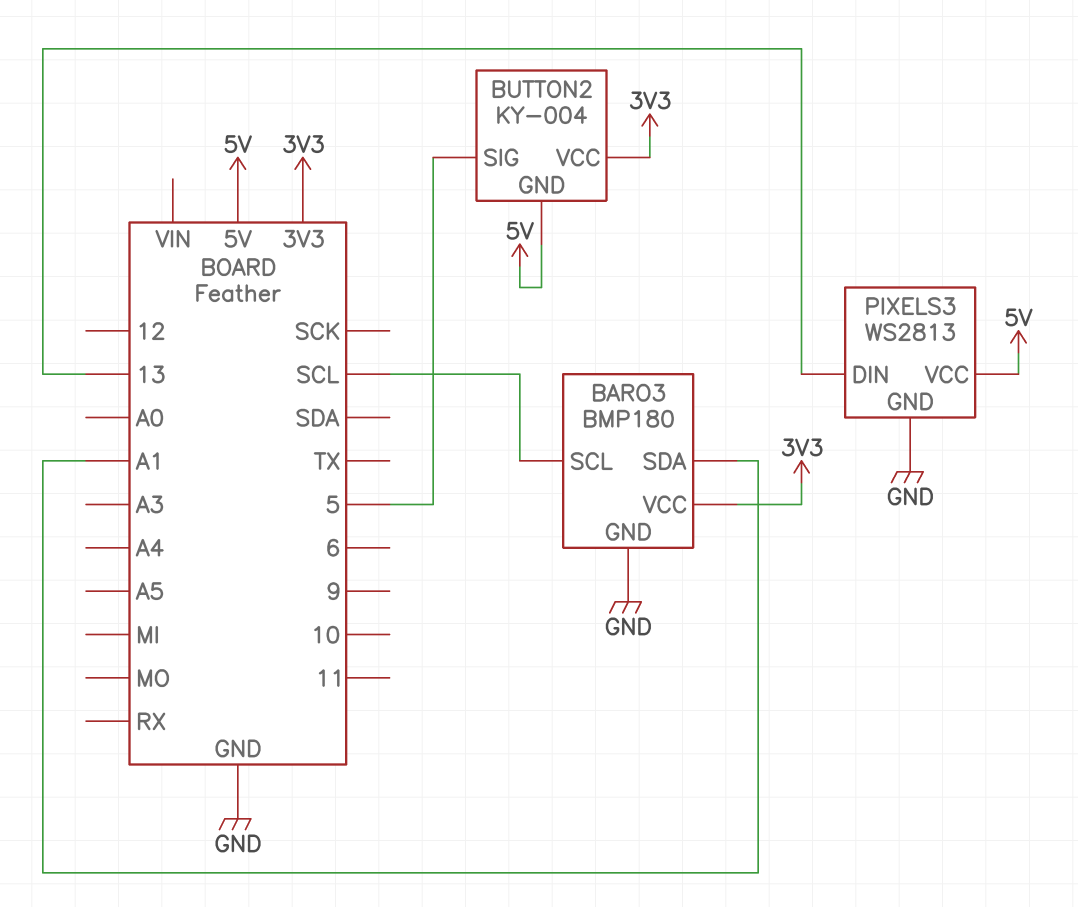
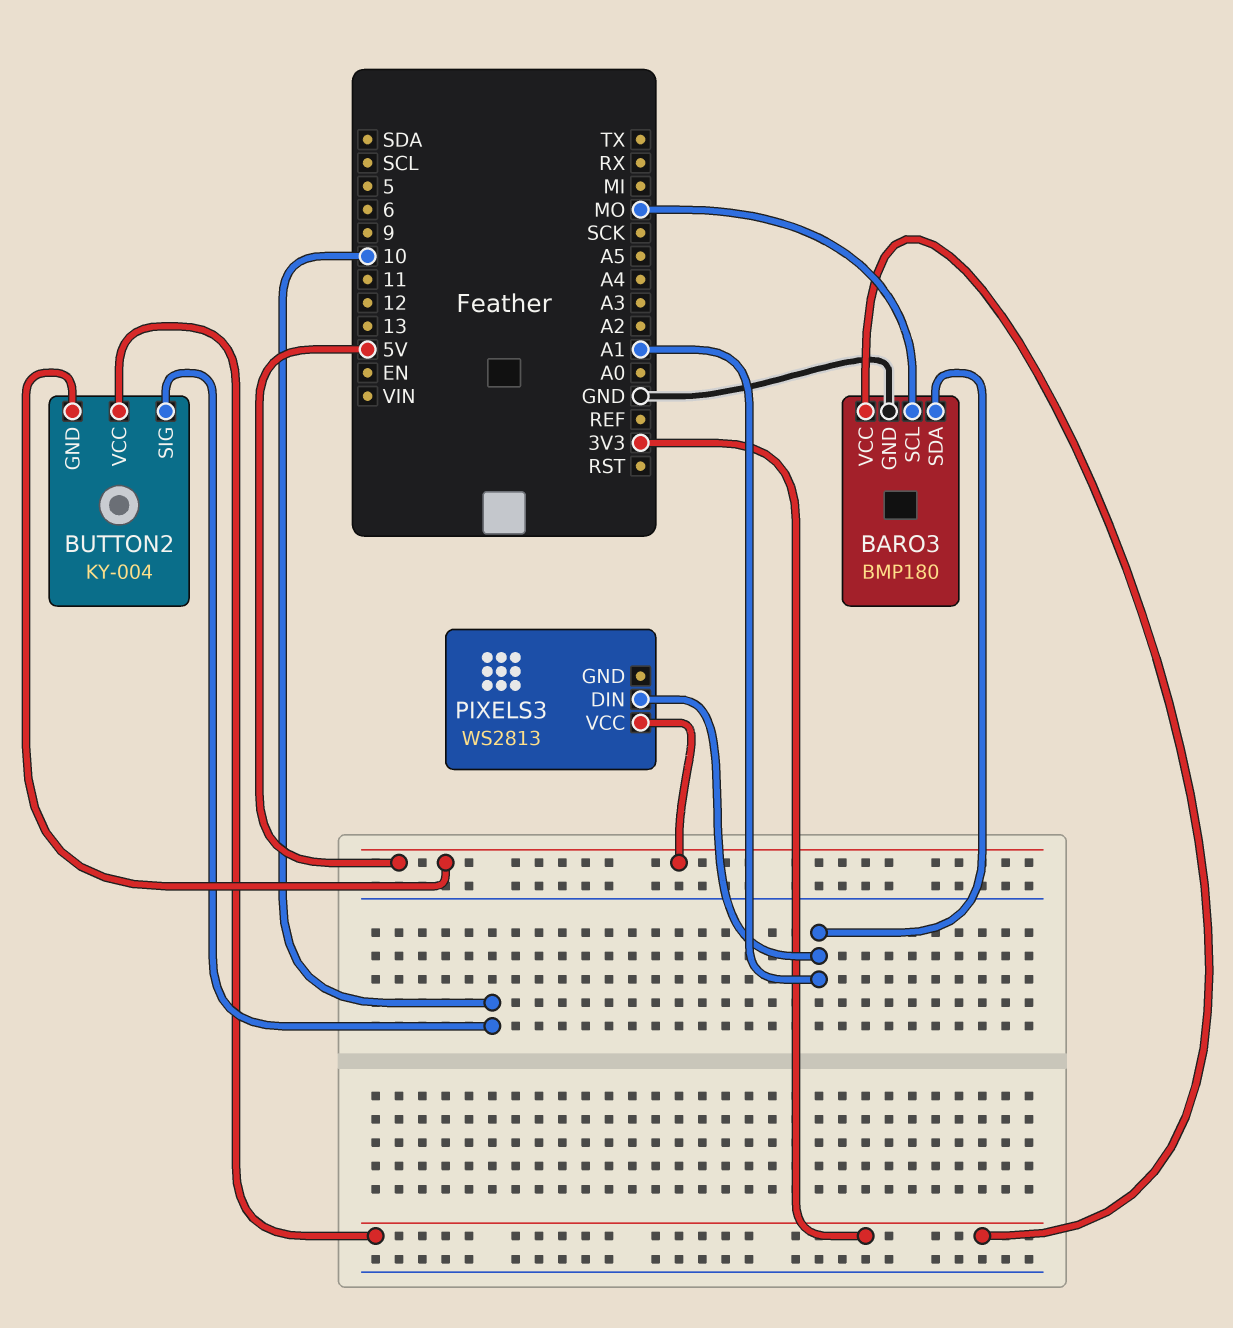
BARO3 pin SCL: SCL -> MO
BUTTON2 pin SIG: 5 -> 10
PIXELS3 pin DIN: 13 -> A1
PIXELS3 pin GND: GND -> none

